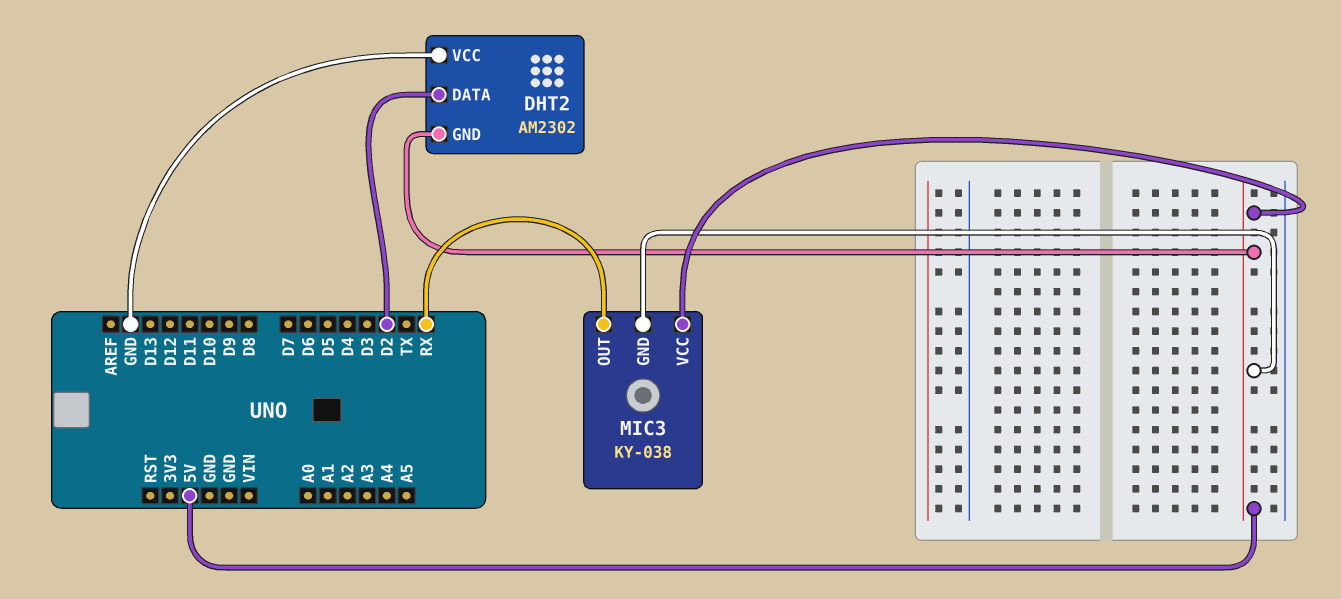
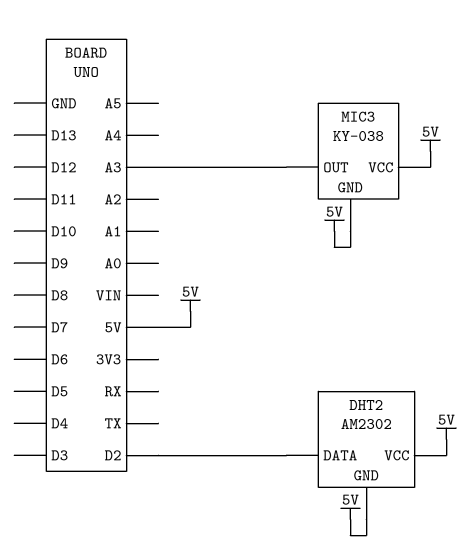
DHT2 pin VCC: GND -> 5V
MIC3 pin OUT: RX -> A3

